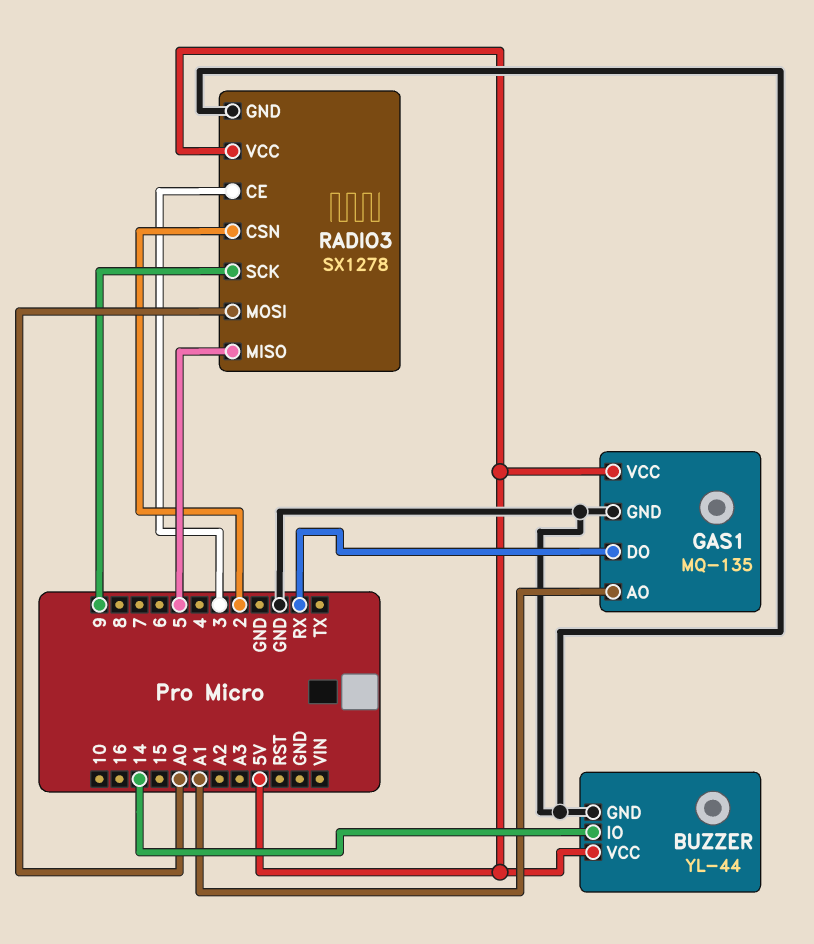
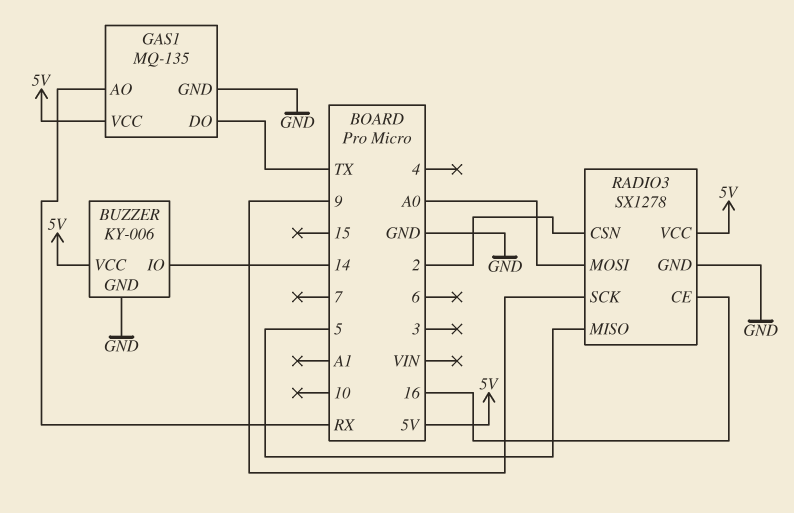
BUZZER: YL-44 -> KY-006
GAS1 pin AO: A1 -> RX
GAS1 pin DO: RX -> TX
RADIO3 pin CE: 3 -> 16

